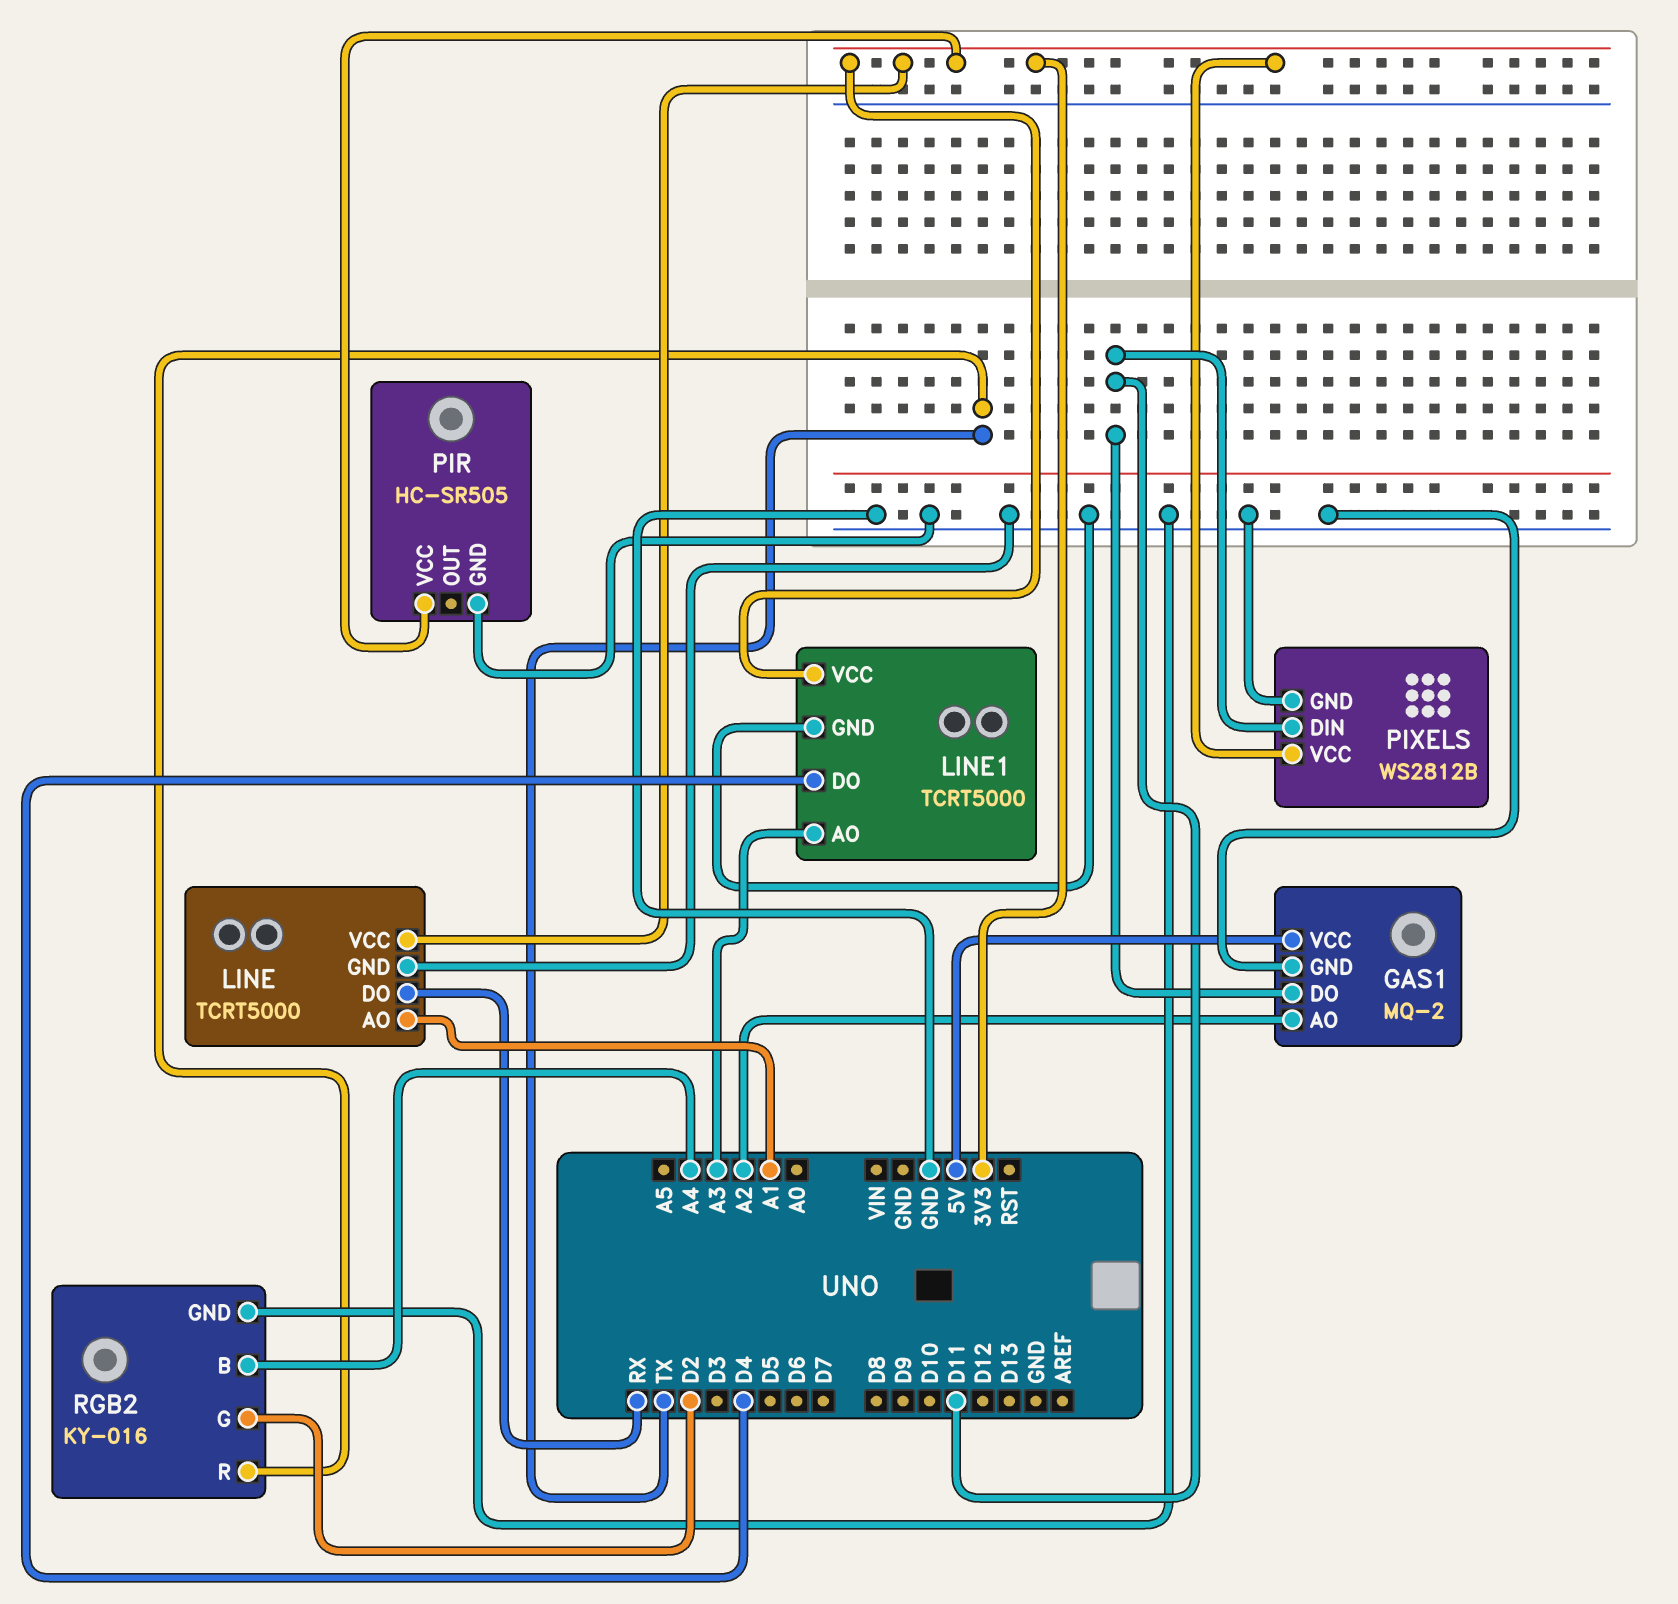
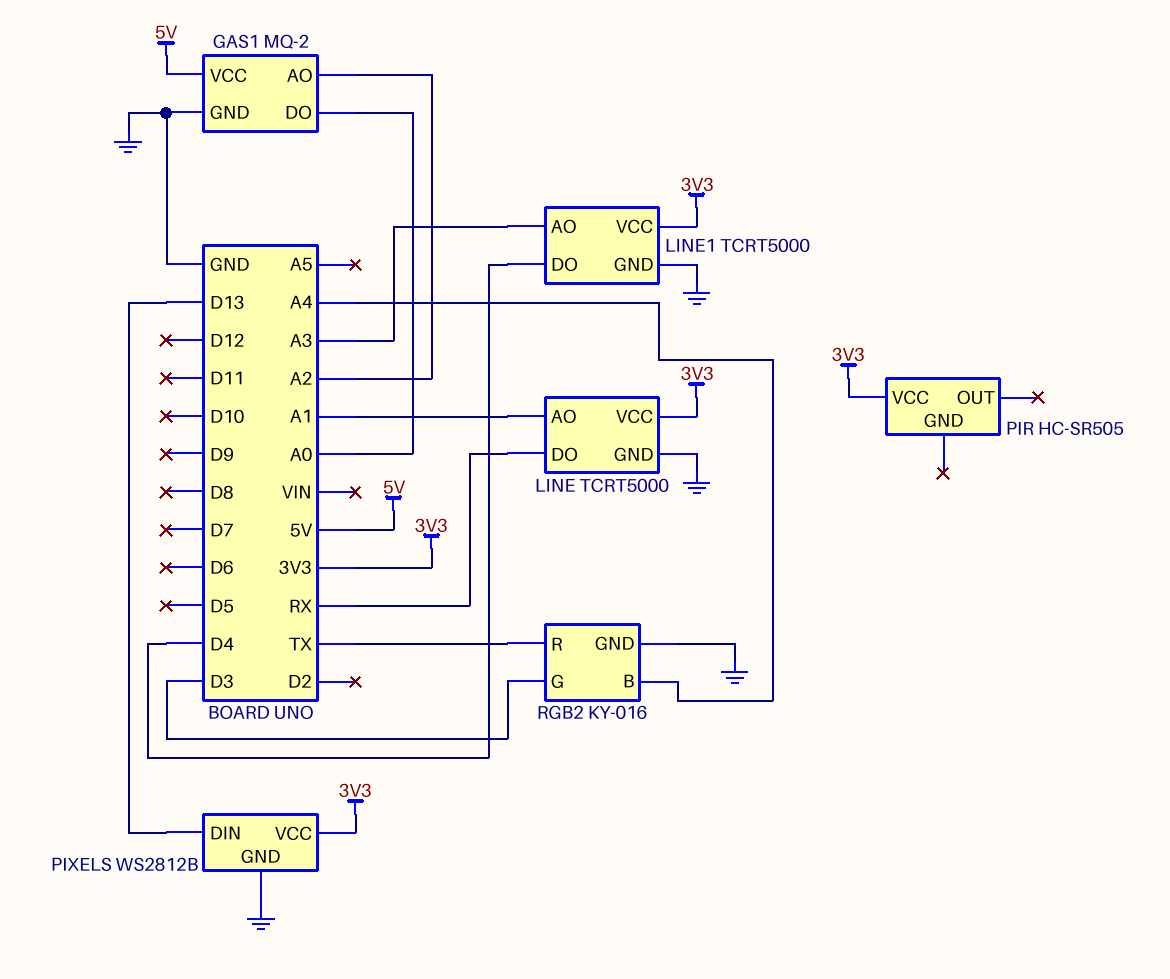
GAS1 pin DO: D11 -> A0
PIR pin GND: GND -> none
PIXELS pin DIN: D11 -> D13
RGB2 pin G: D2 -> D3

